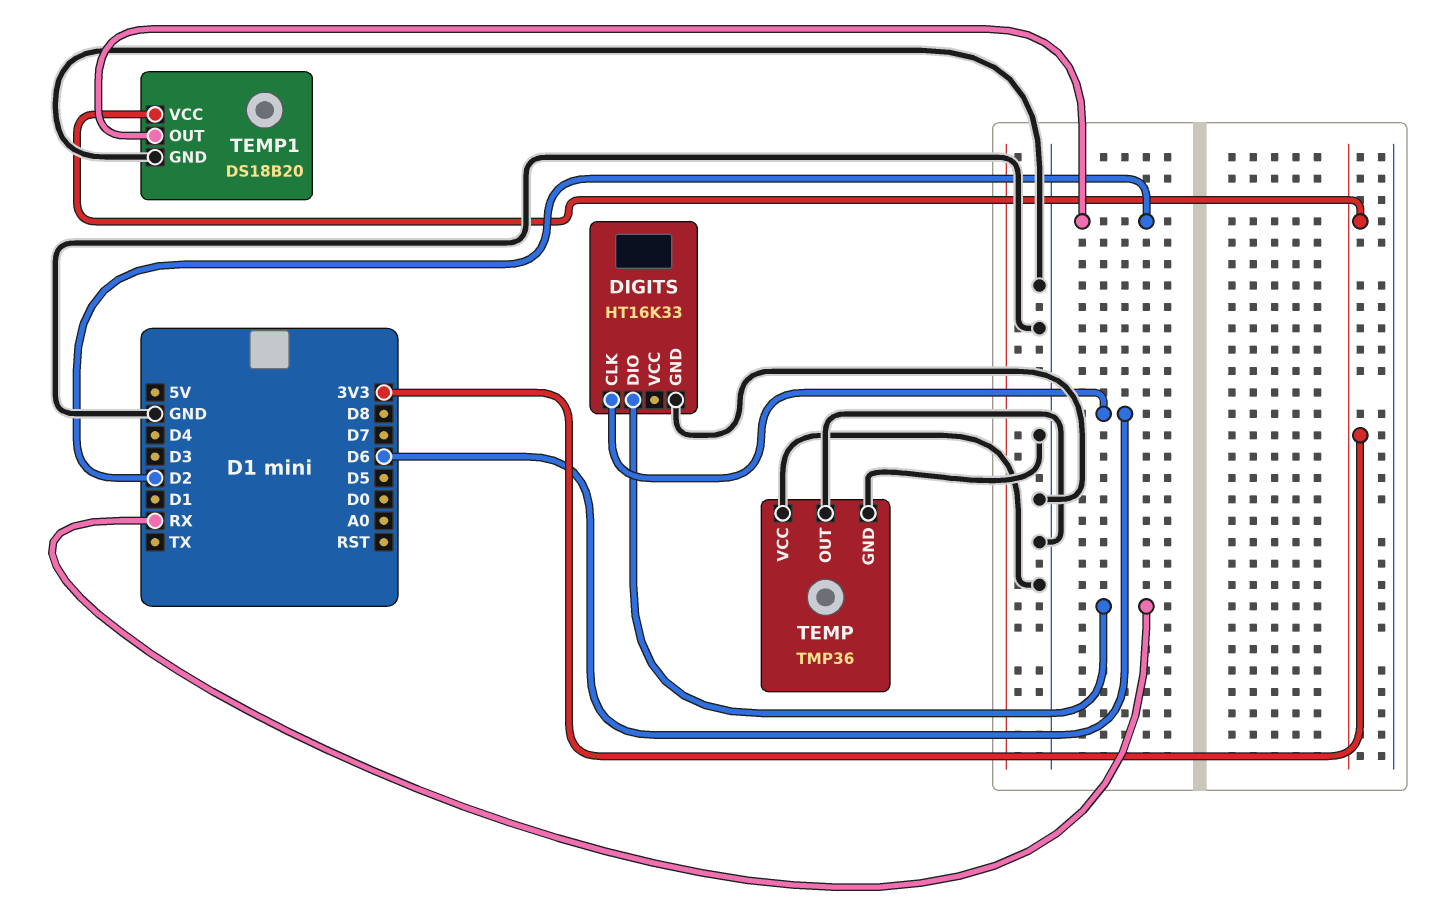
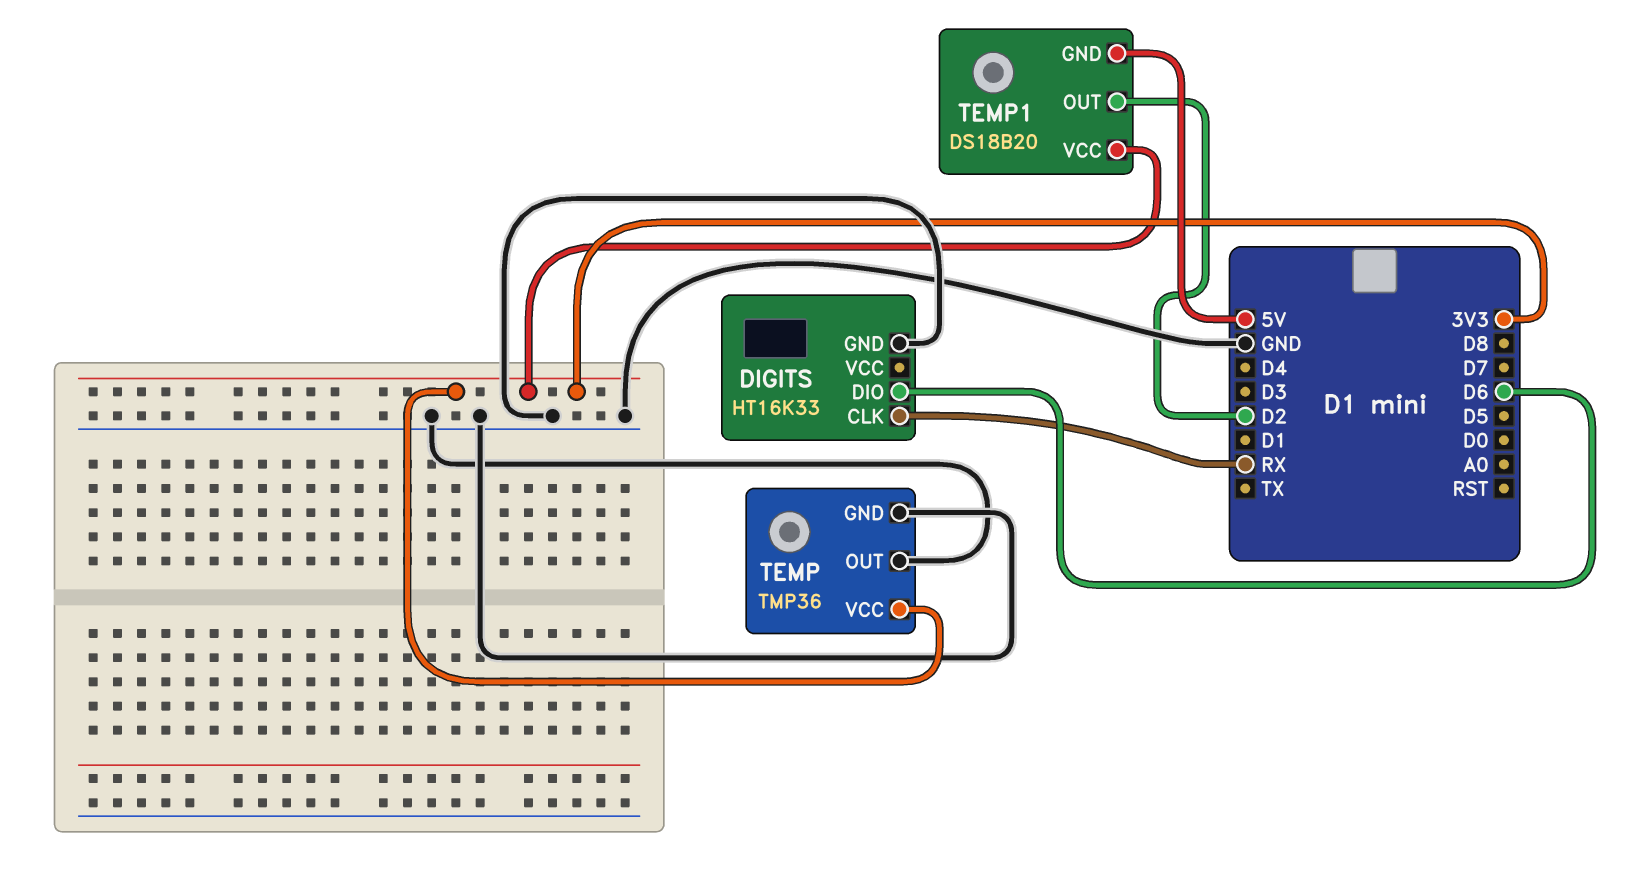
DIGITS pin CLK: D6 -> RX
DIGITS pin DIO: RX -> D6
TEMP pin VCC: GND -> 3V3
TEMP1 pin GND: GND -> 5V

